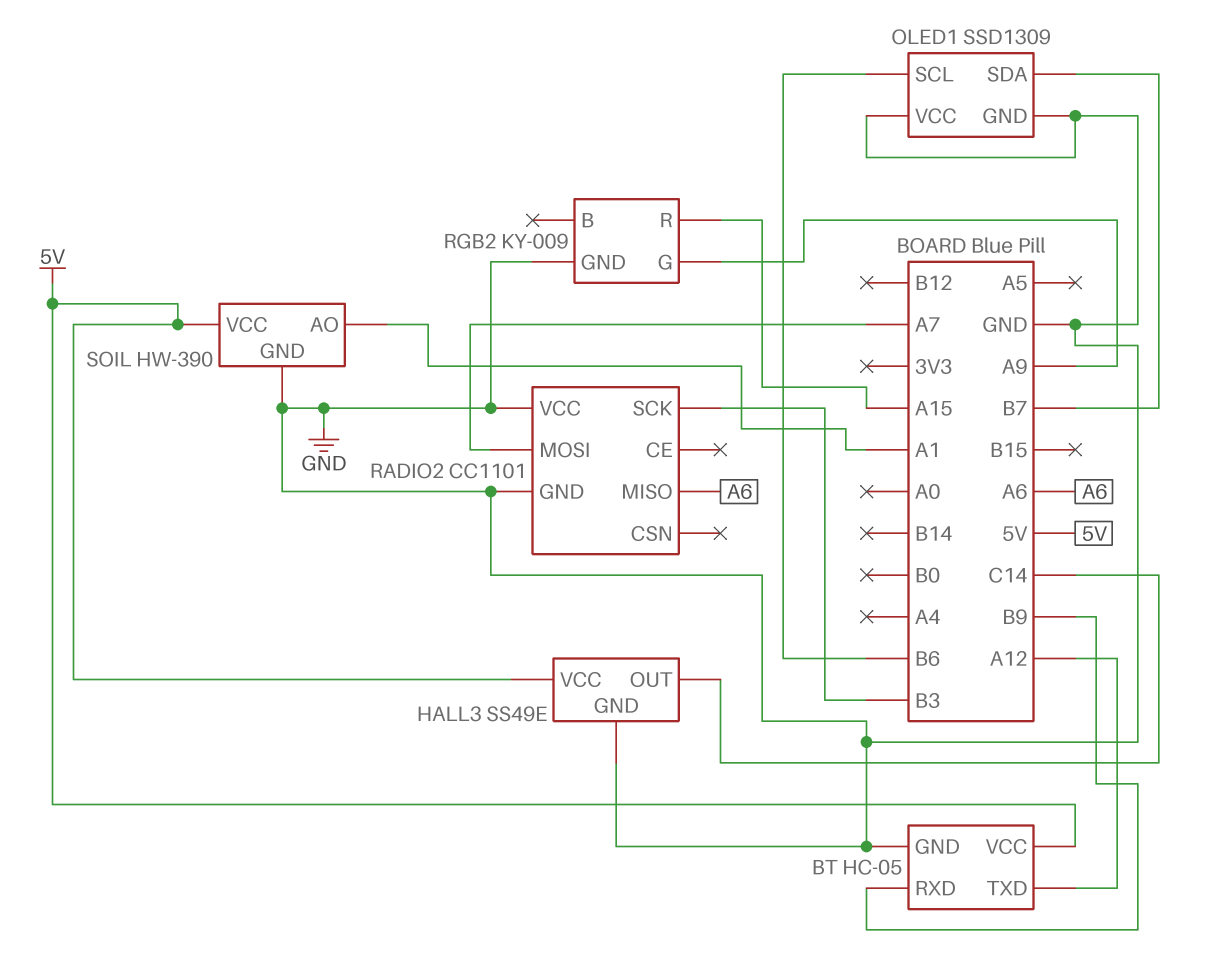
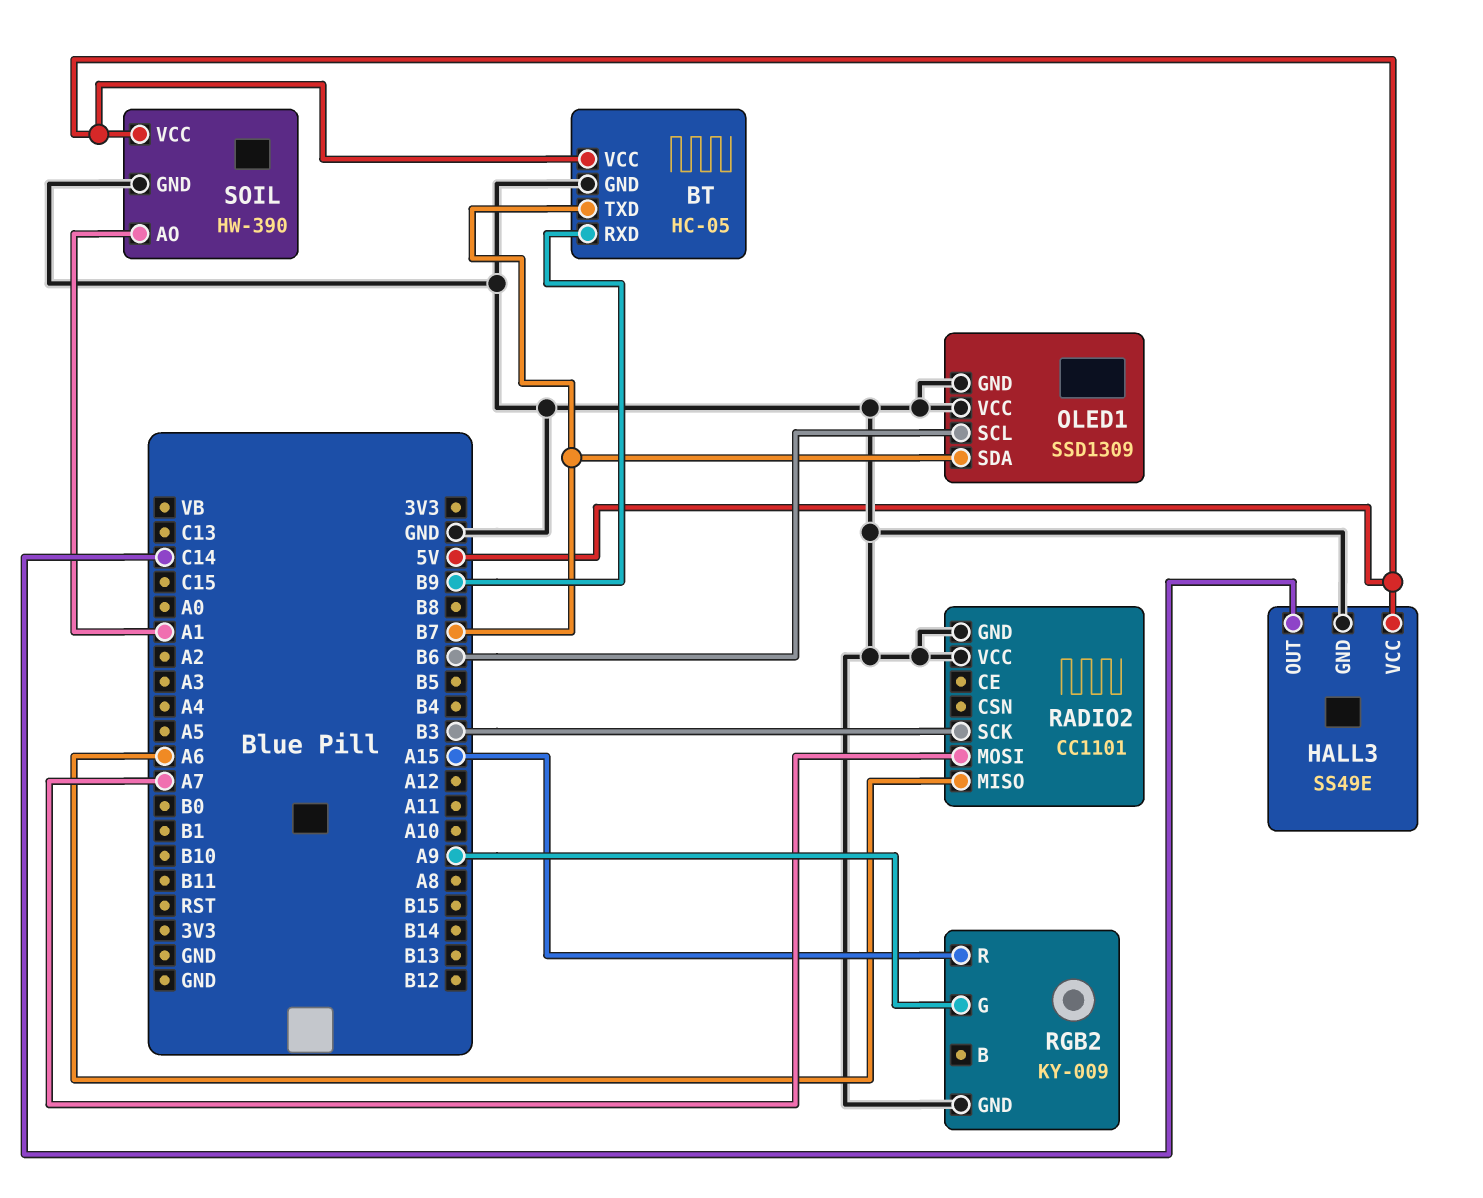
BT pin TXD: A12 -> B7

